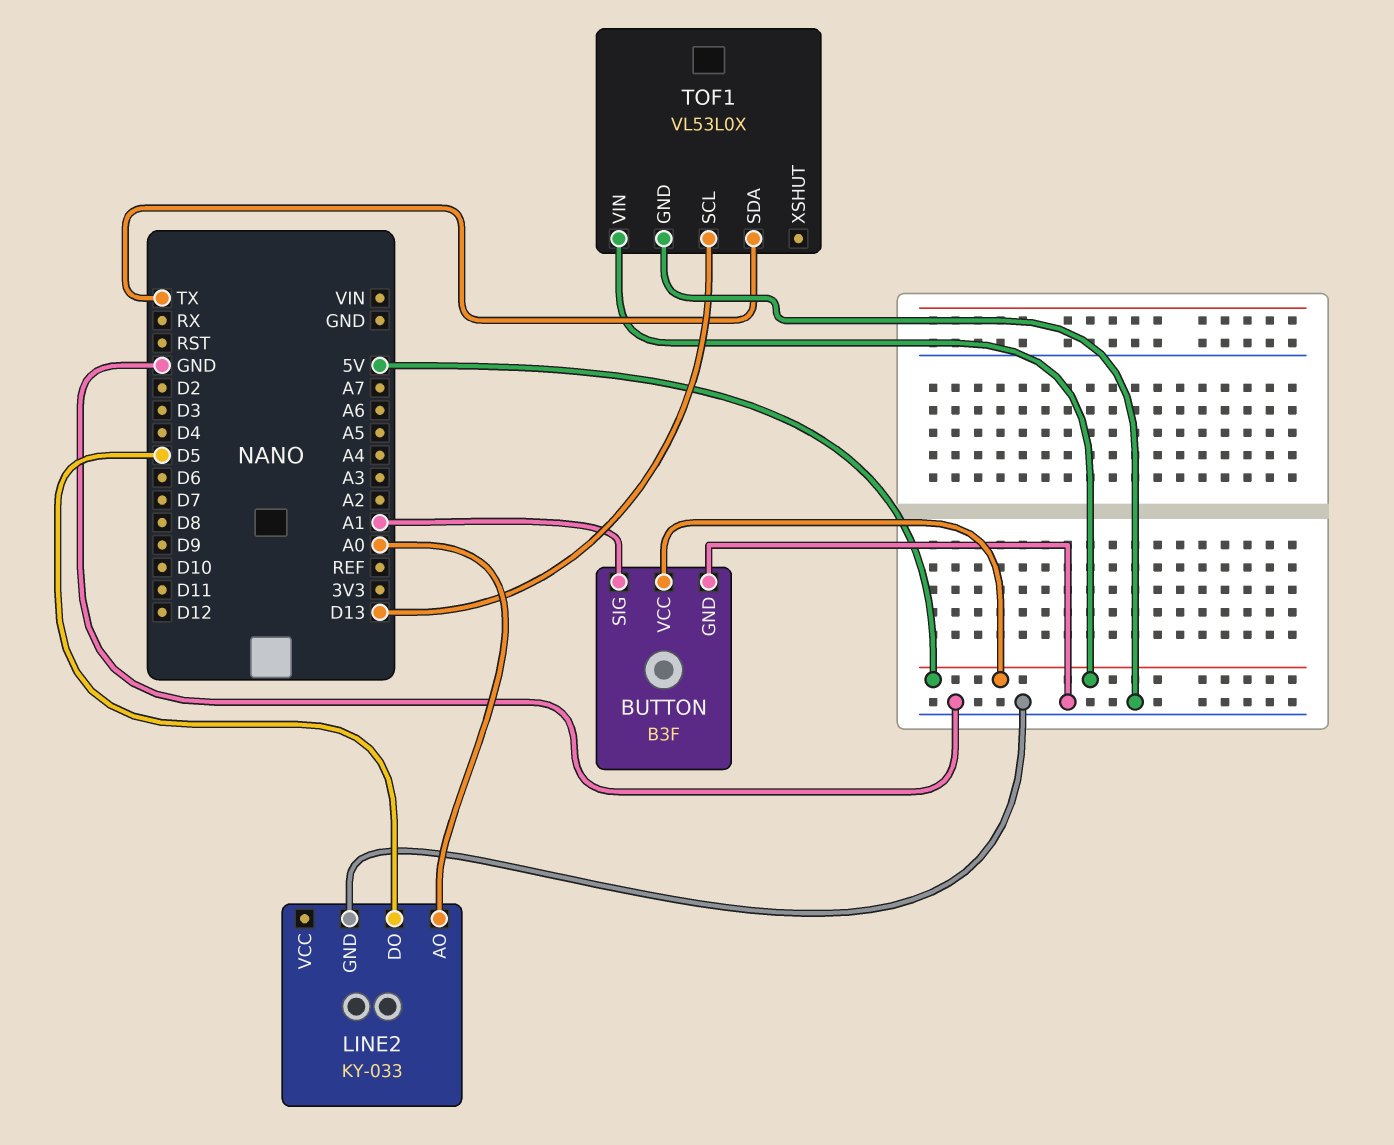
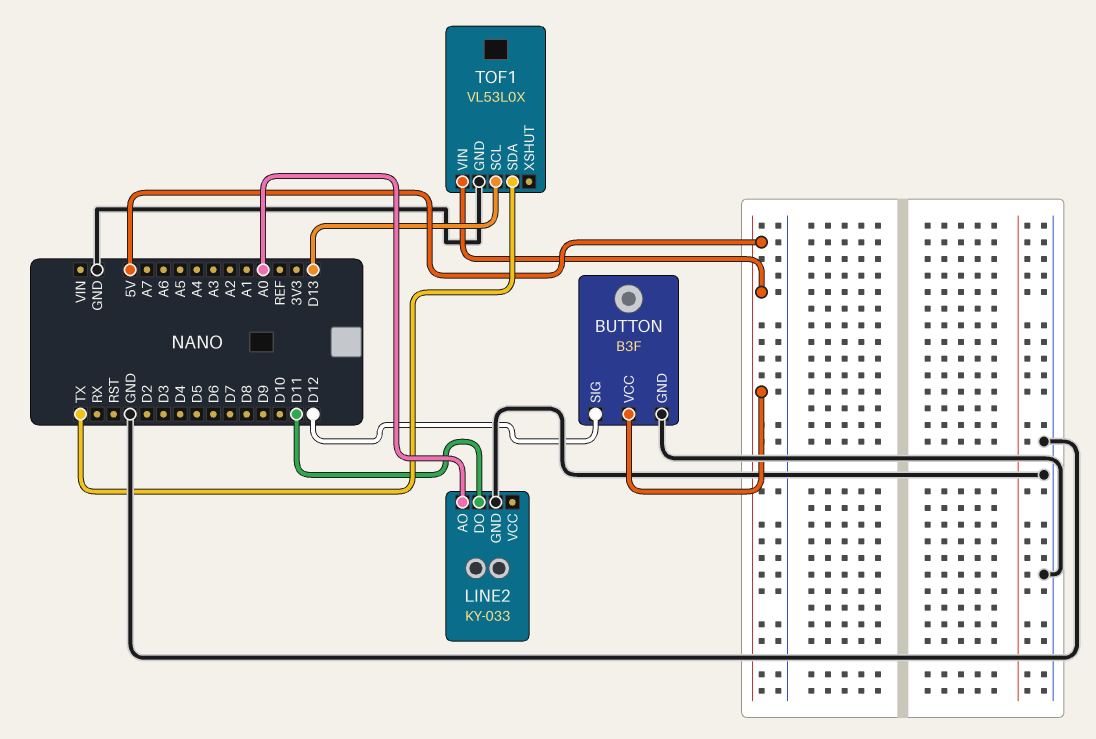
BUTTON pin SIG: A1 -> D12
LINE2 pin DO: D5 -> D11

